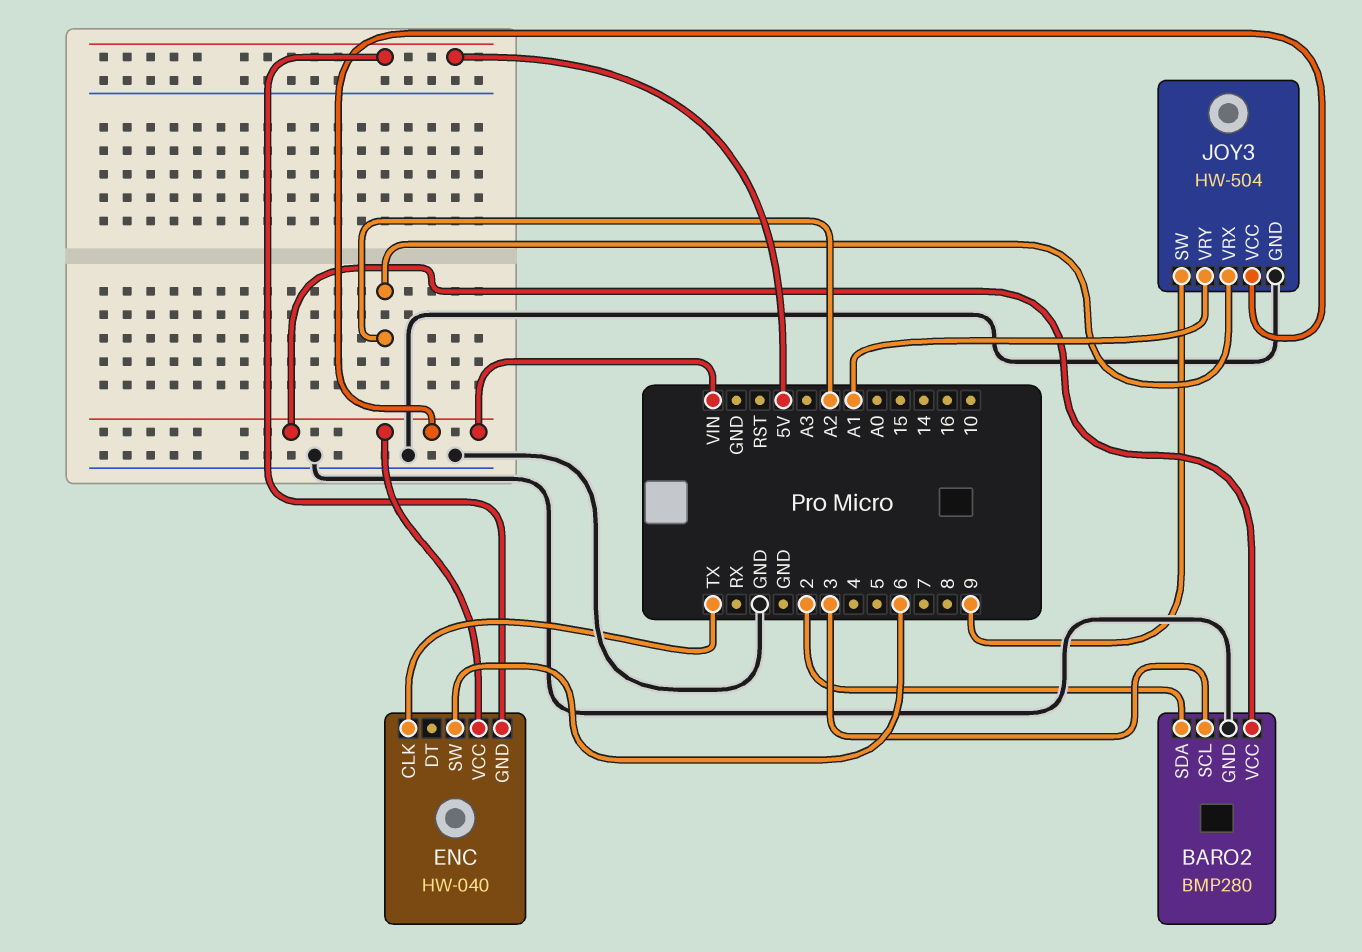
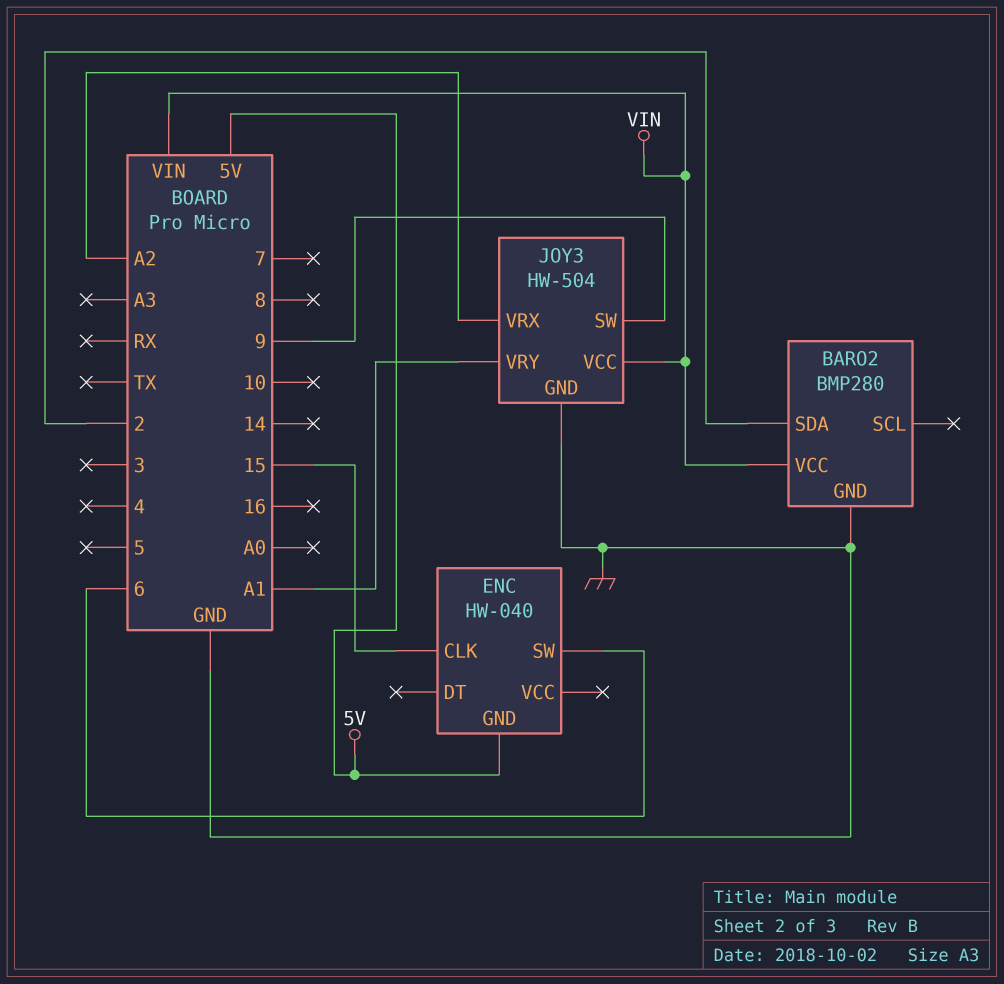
BARO2 pin SCL: 3 -> none
ENC pin CLK: TX -> 15
ENC pin VCC: VIN -> none

